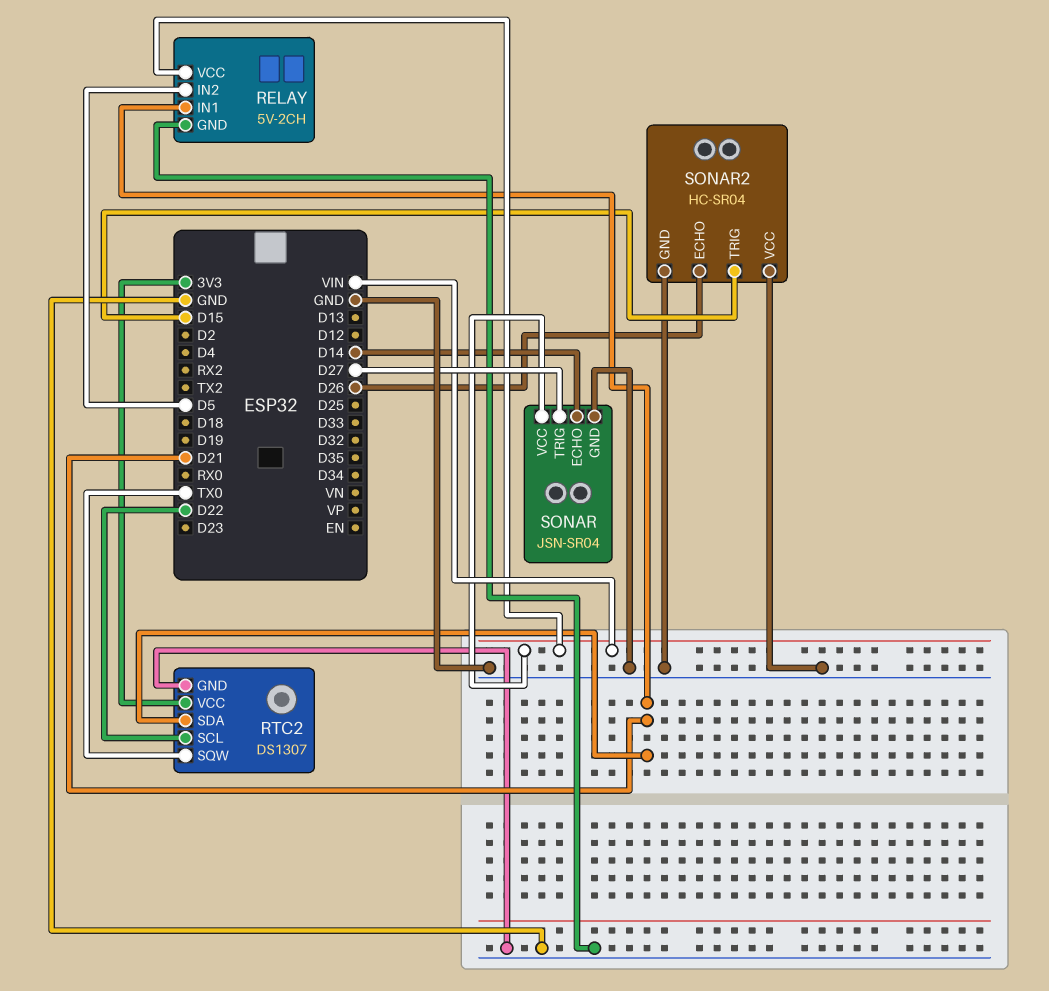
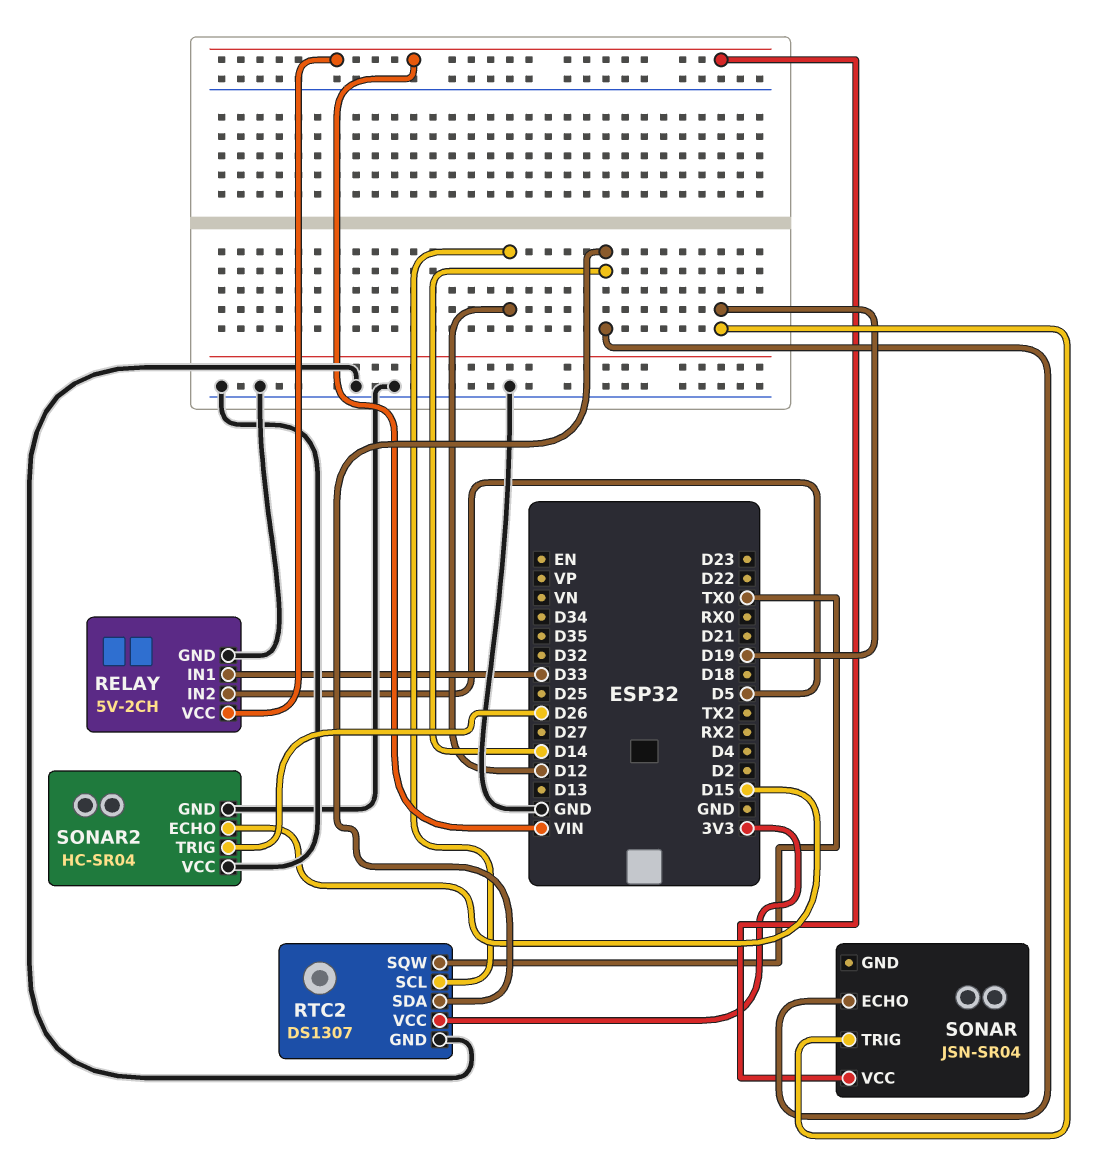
RELAY pin IN1: D21 -> D33
RTC2 pin SCL: D22 -> D12
RTC2 pin SDA: D21 -> D14
SONAR pin GND: GND -> none
SONAR pin TRIG: D27 -> D19
SONAR2 pin ECHO: D26 -> D15
SONAR2 pin TRIG: D15 -> D26

